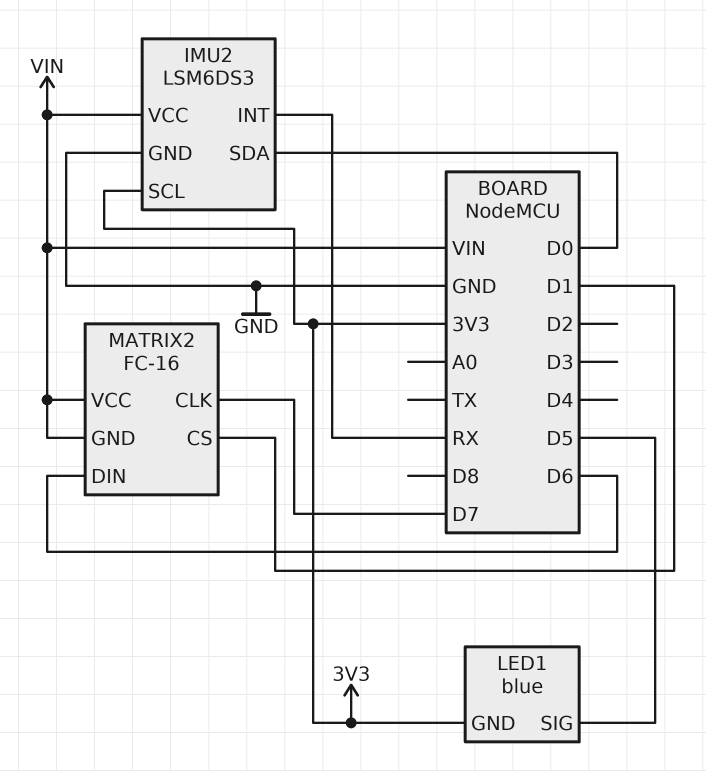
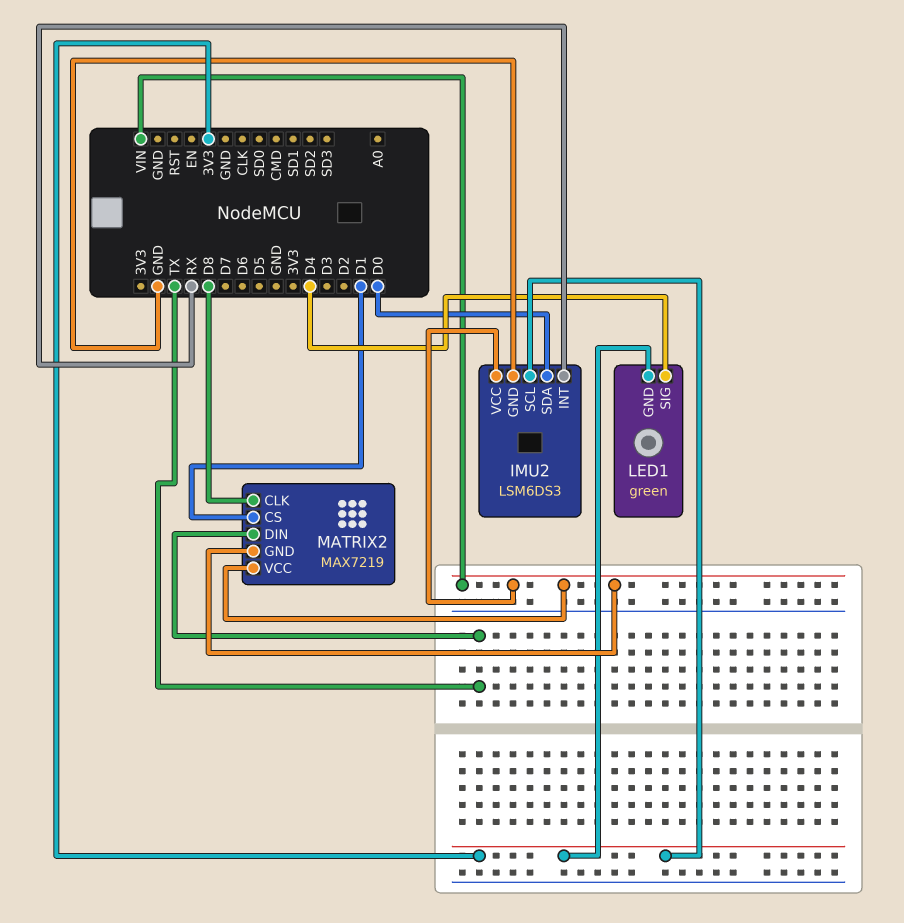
LED1: blue -> green
LED1 pin SIG: D5 -> D4
MATRIX2: FC-16 -> MAX7219
MATRIX2 pin CLK: D7 -> D8
MATRIX2 pin DIN: D6 -> TX

